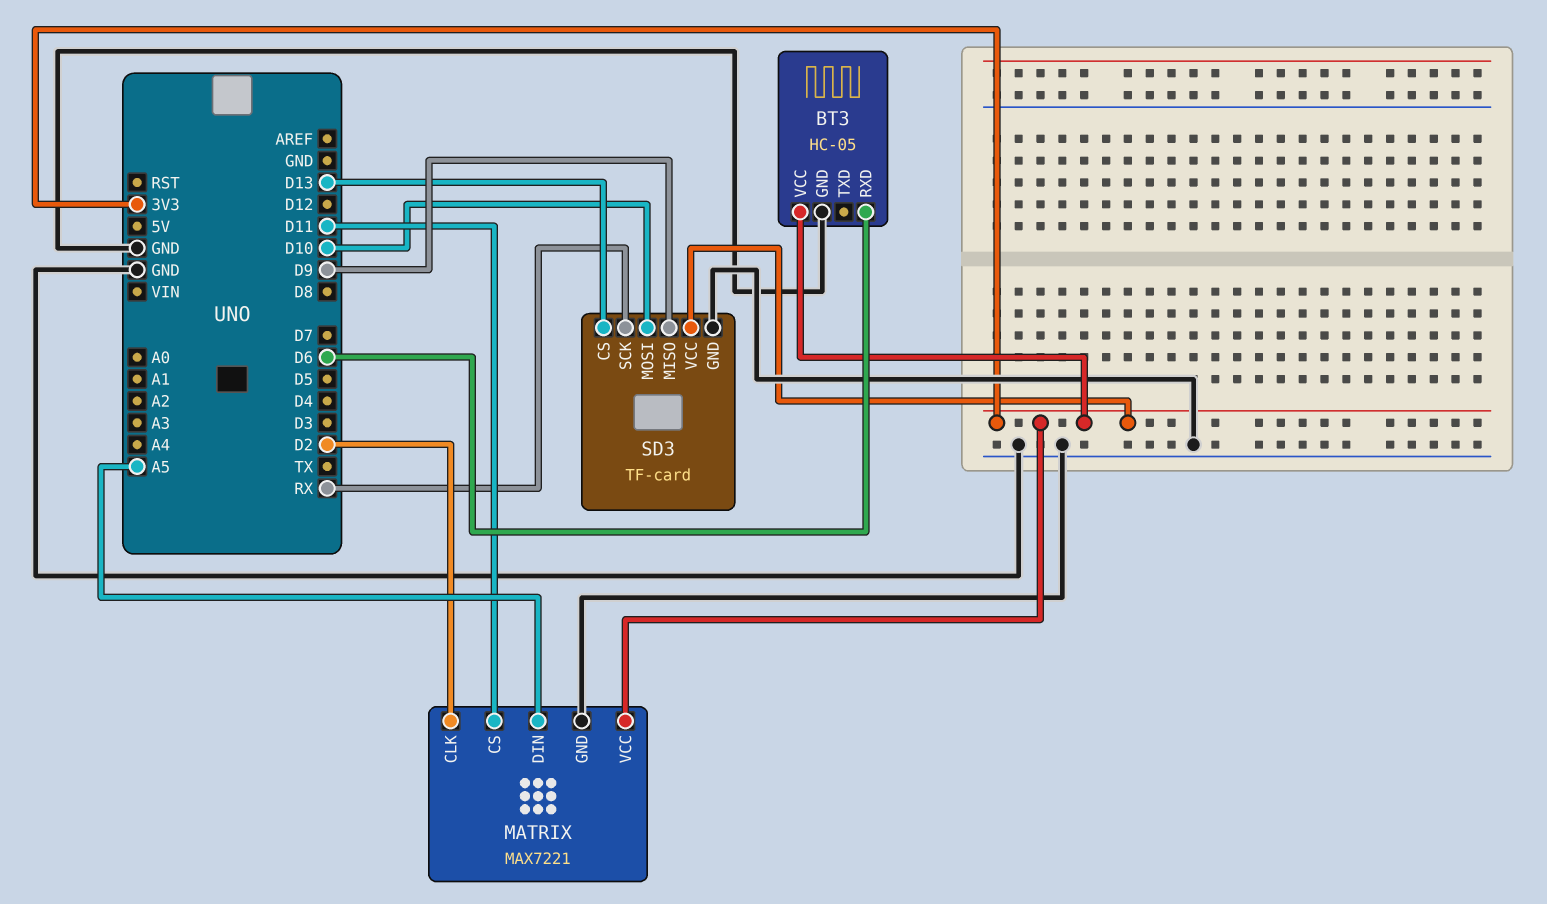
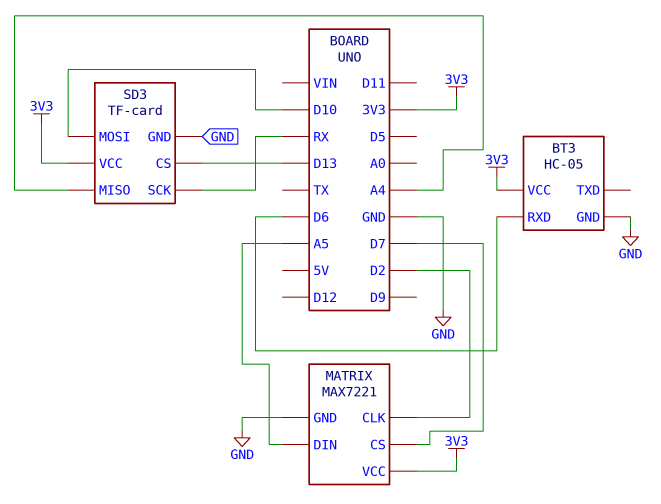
MATRIX pin CS: D11 -> D7
SD3 pin MISO: D9 -> A4

